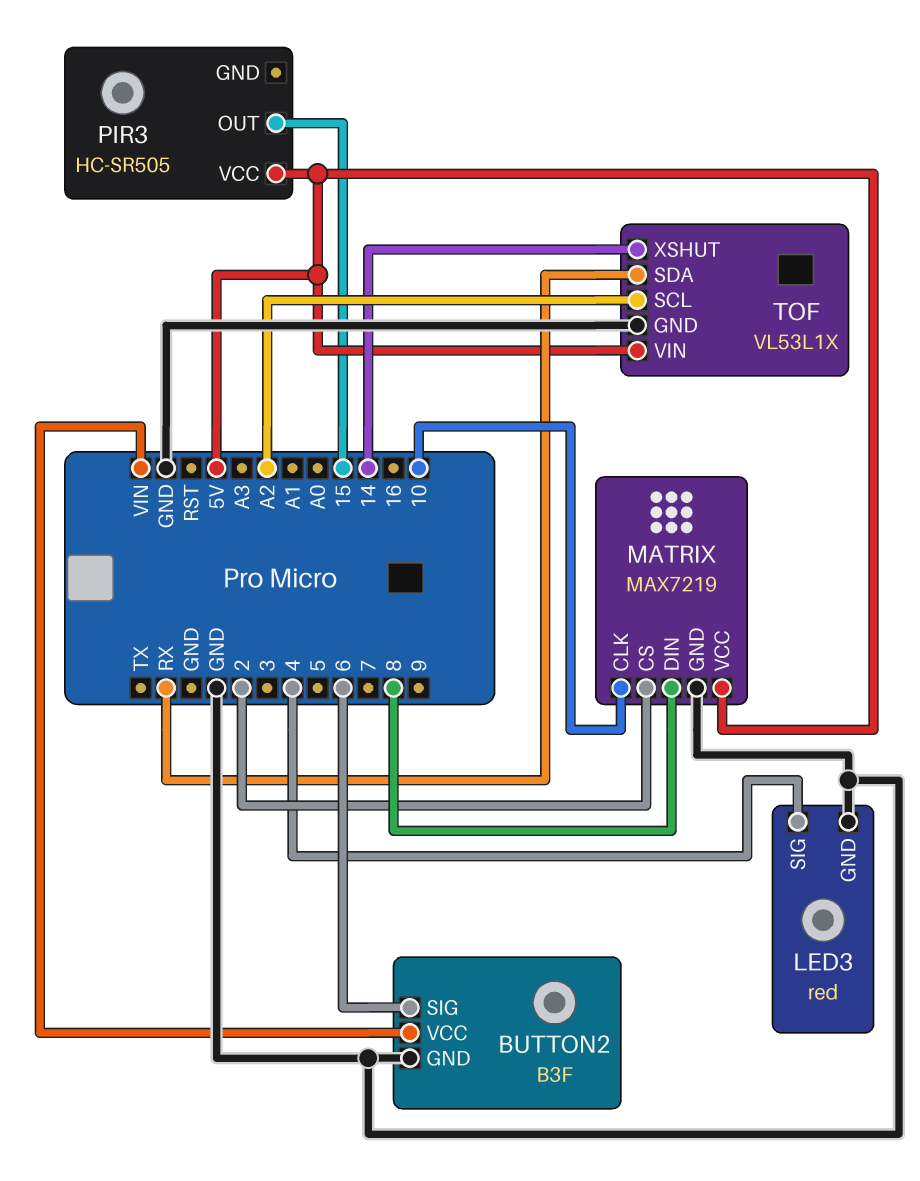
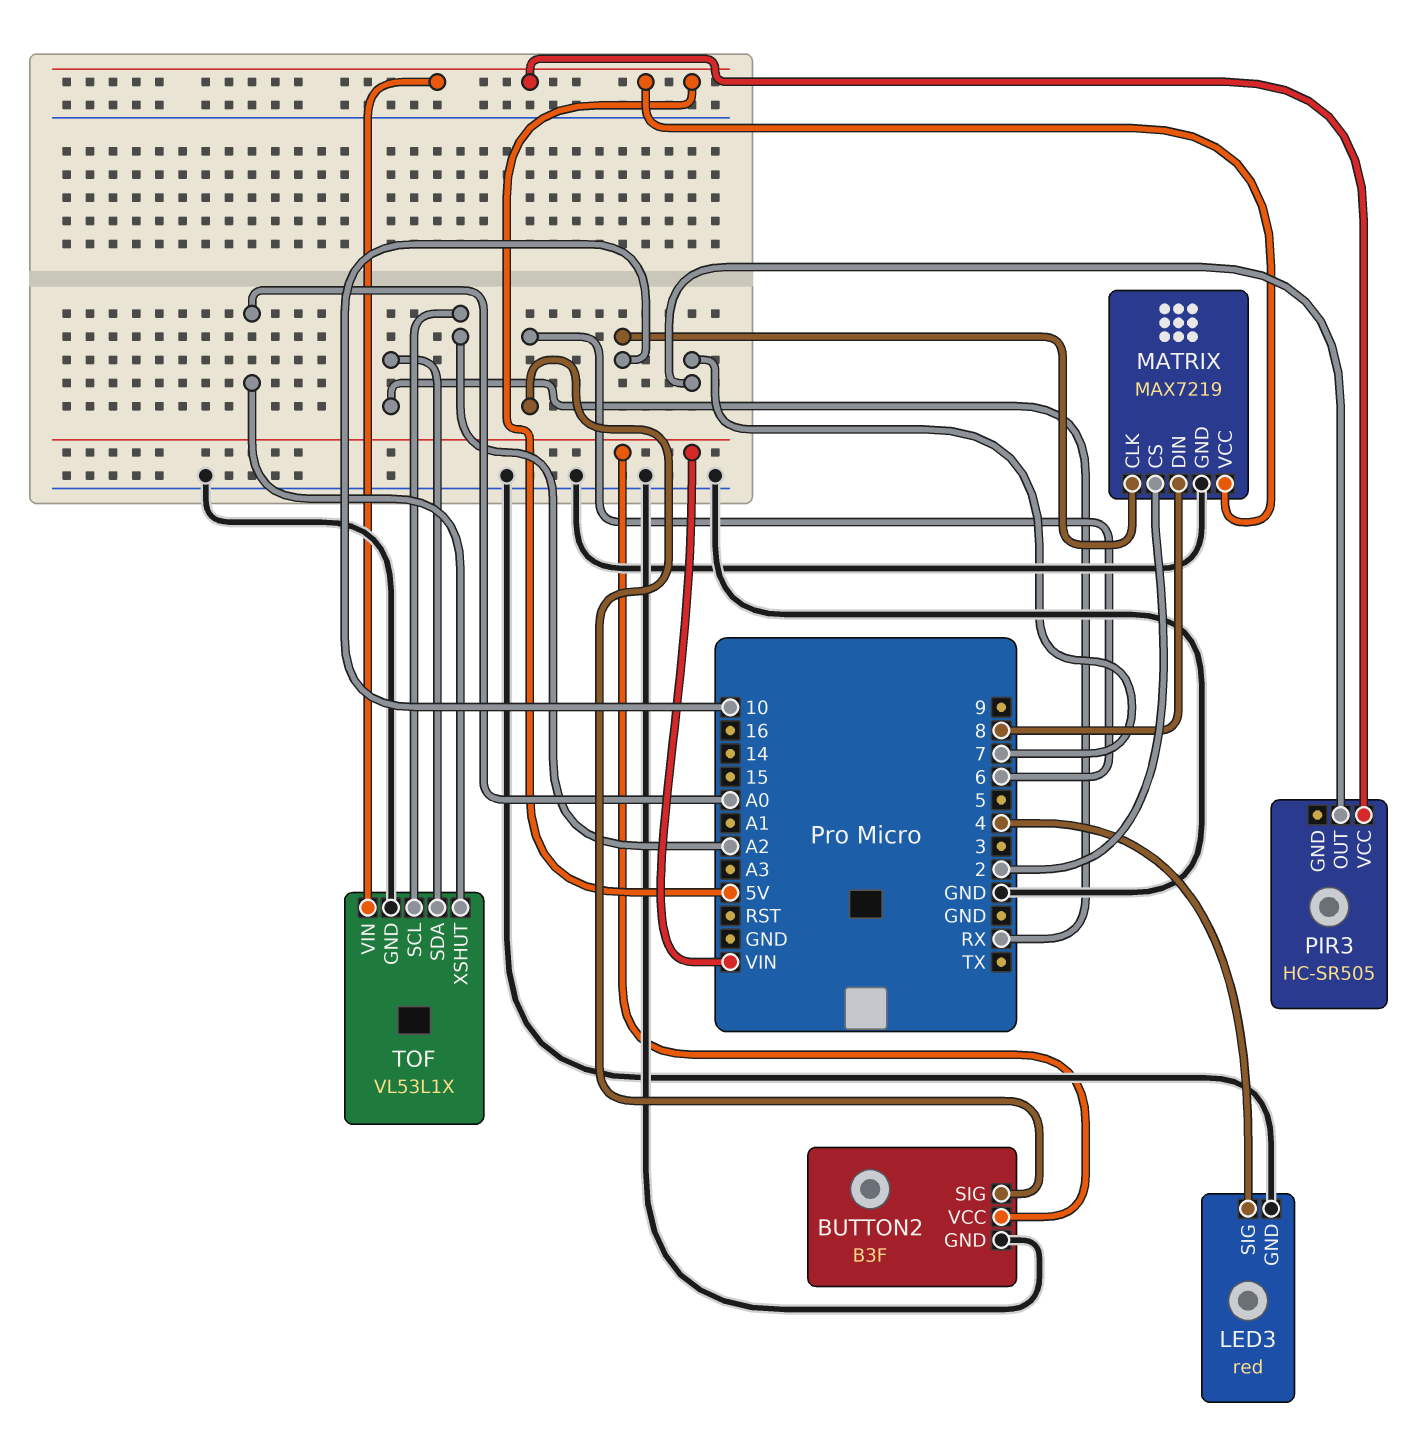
PIR3 pin OUT: 15 -> 7
TOF pin XSHUT: 14 -> A0

